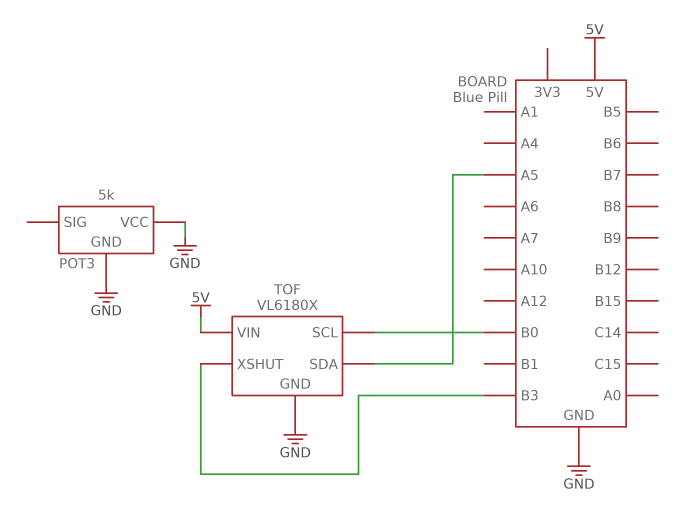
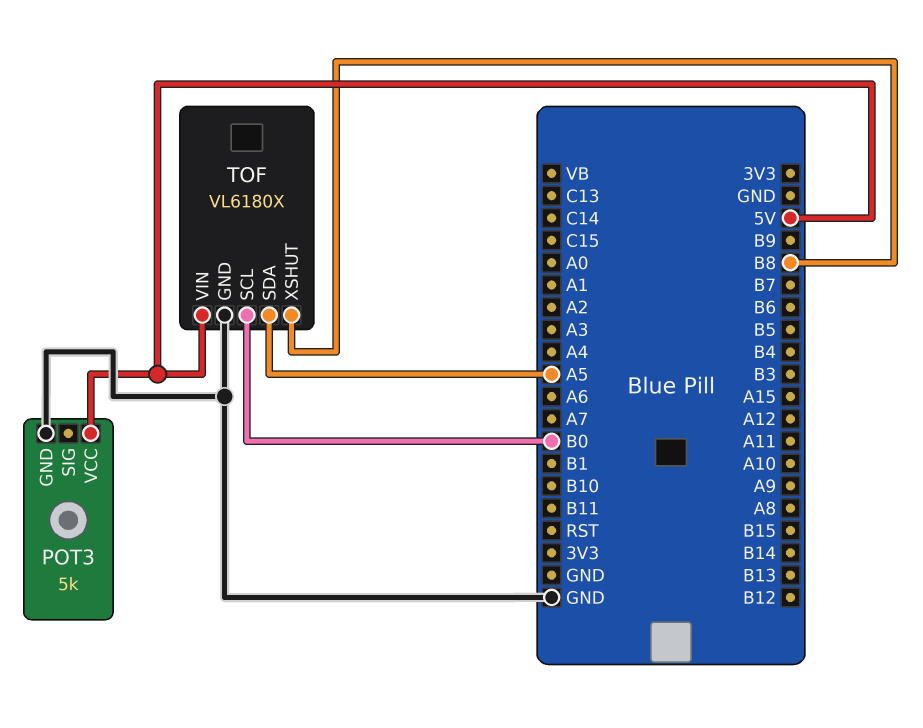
POT3 pin VCC: GND -> 5V
TOF pin XSHUT: B3 -> B8

